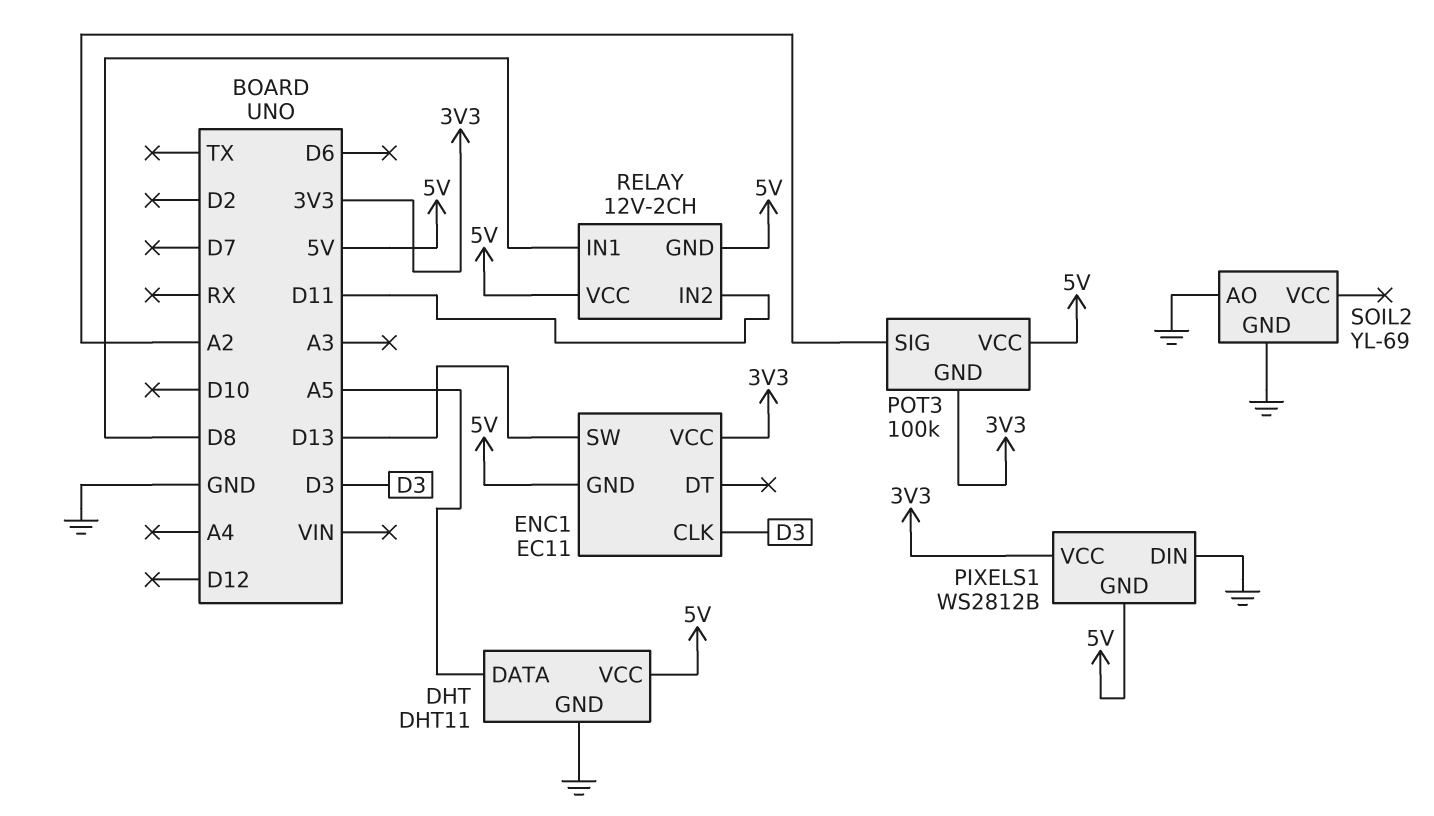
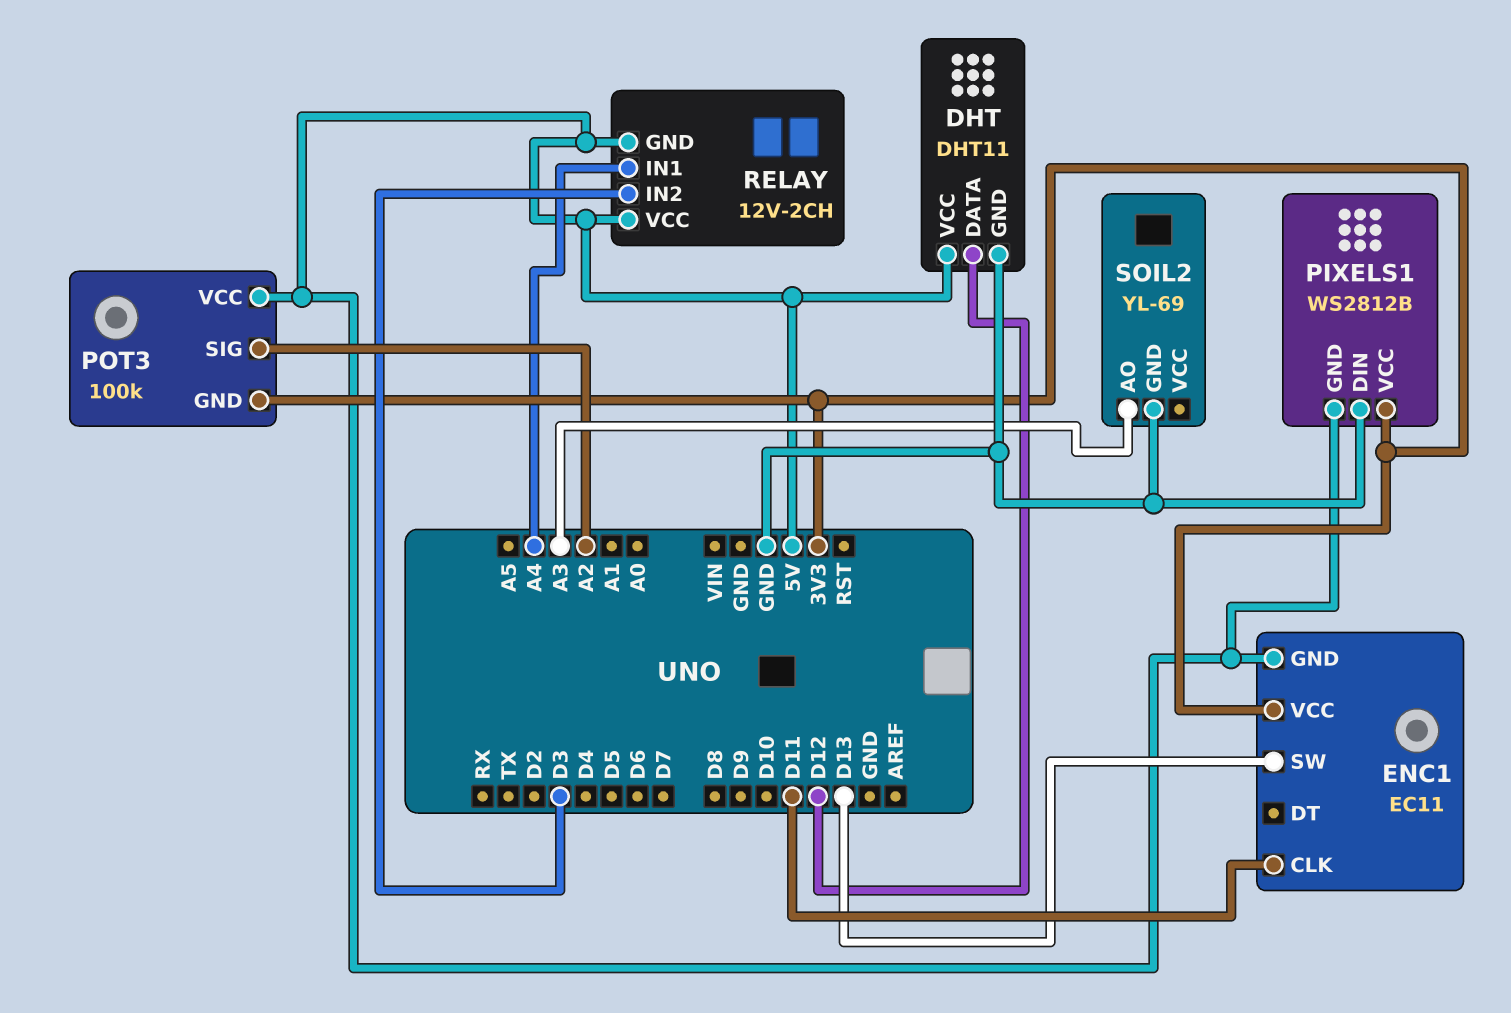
DHT pin DATA: A5 -> D12
ENC1 pin CLK: D3 -> D11
RELAY pin IN1: D8 -> A4
RELAY pin IN2: D11 -> D3
SOIL2 pin AO: GND -> A3

